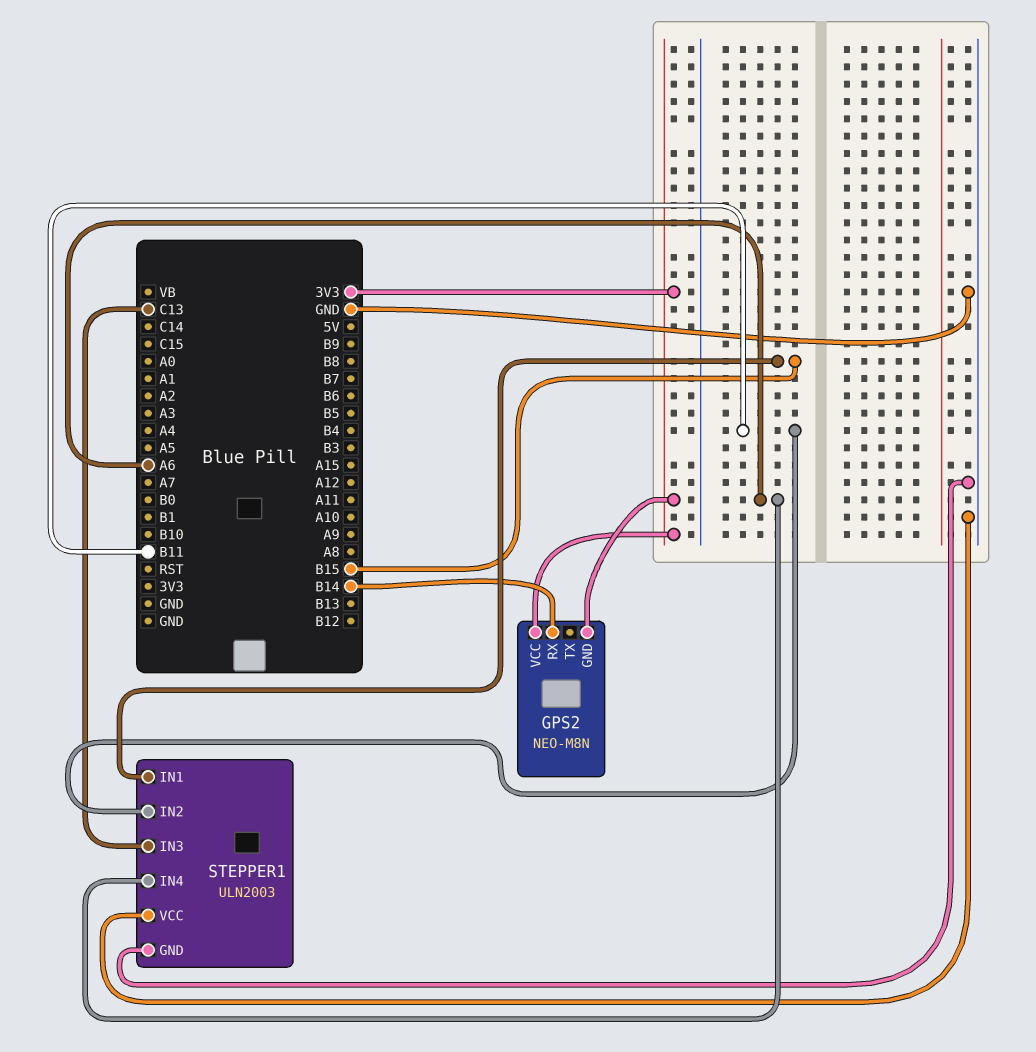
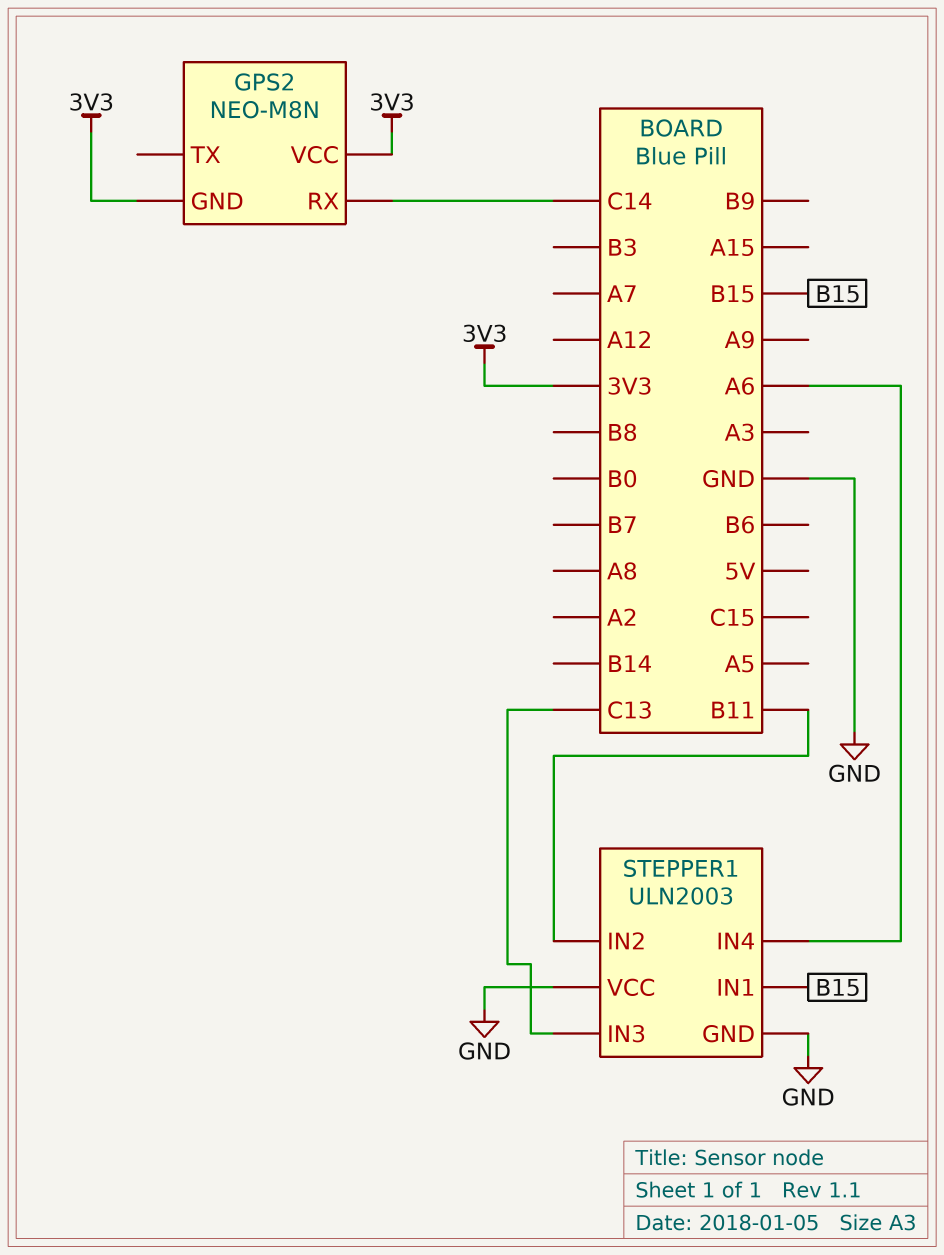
GPS2 pin RX: B14 -> C14

